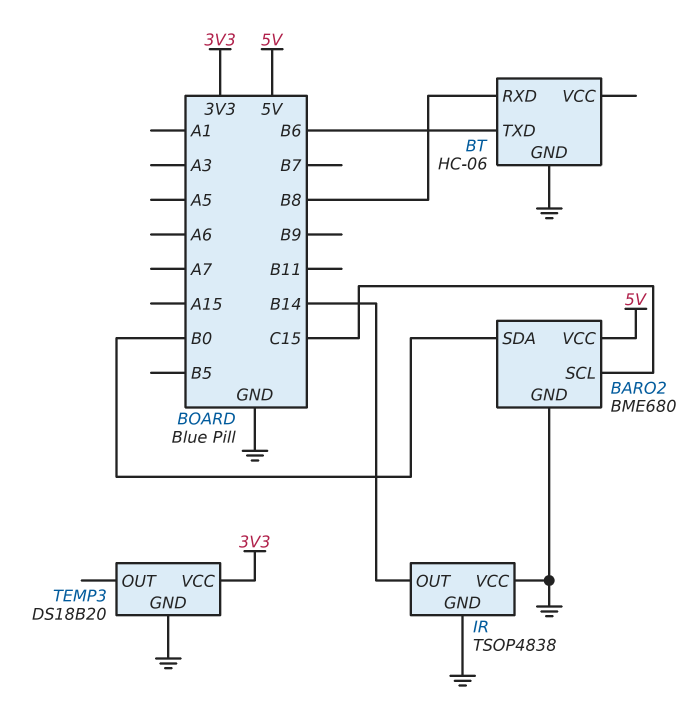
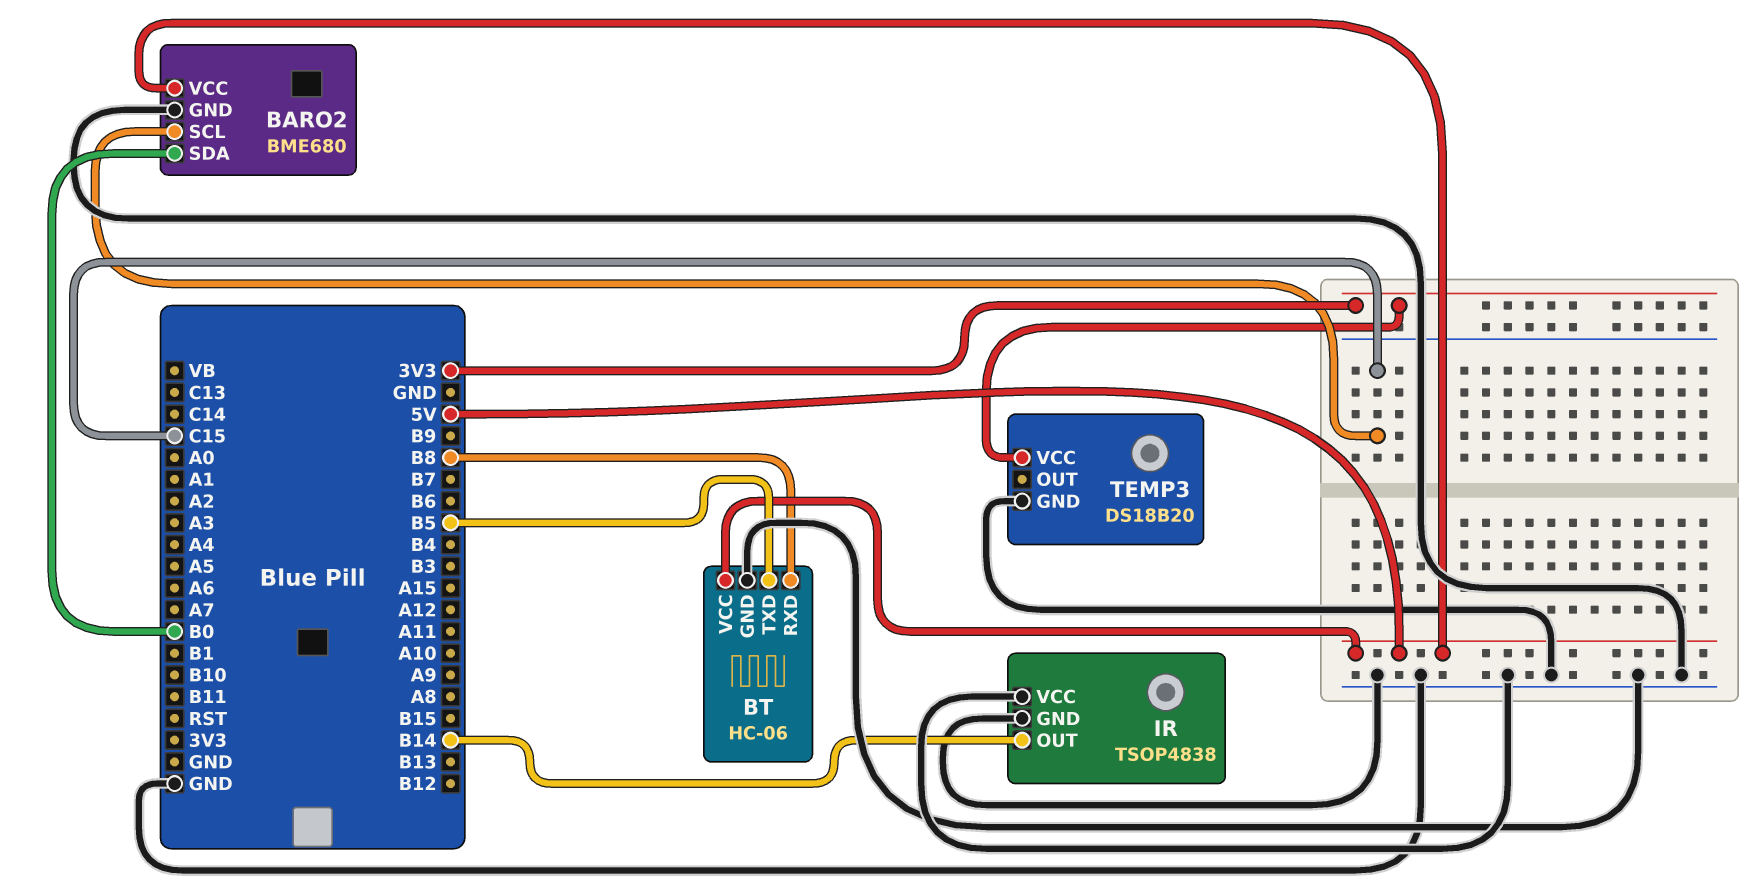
BT pin TXD: B6 -> B5
BT pin VCC: none -> 5V

